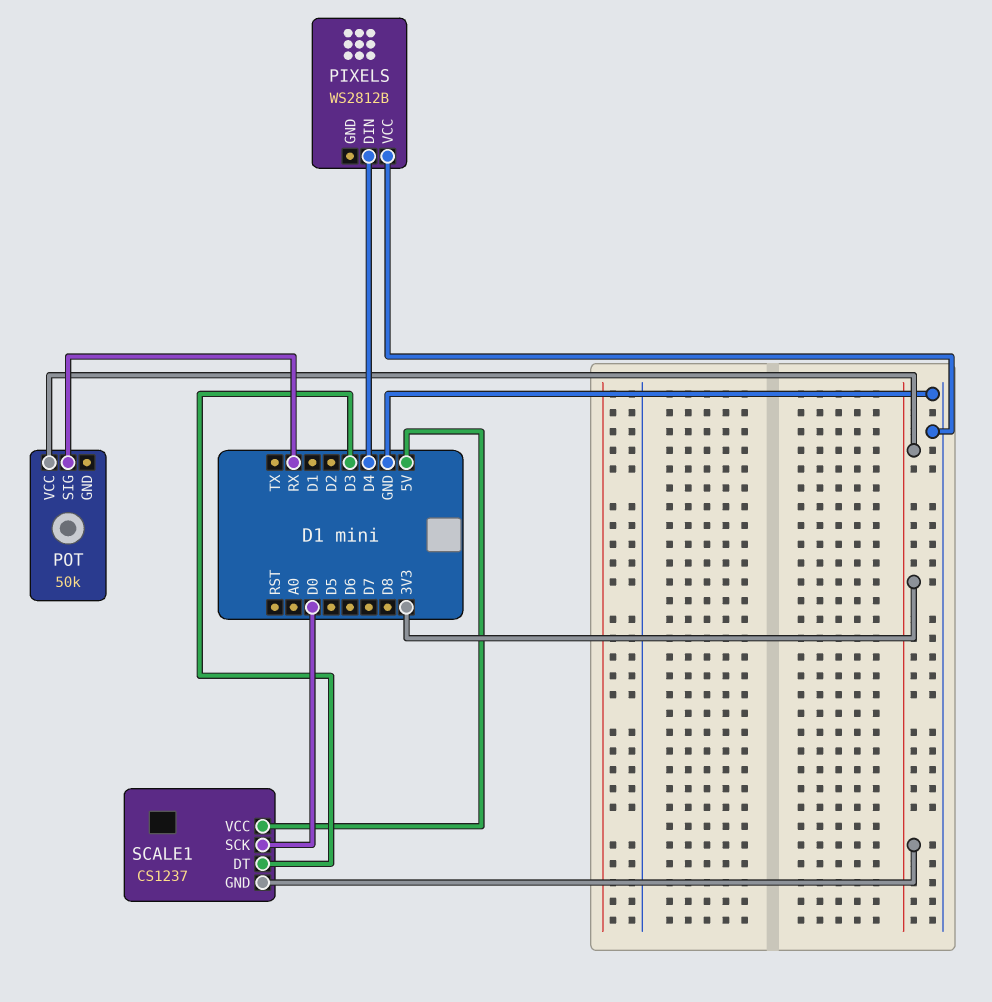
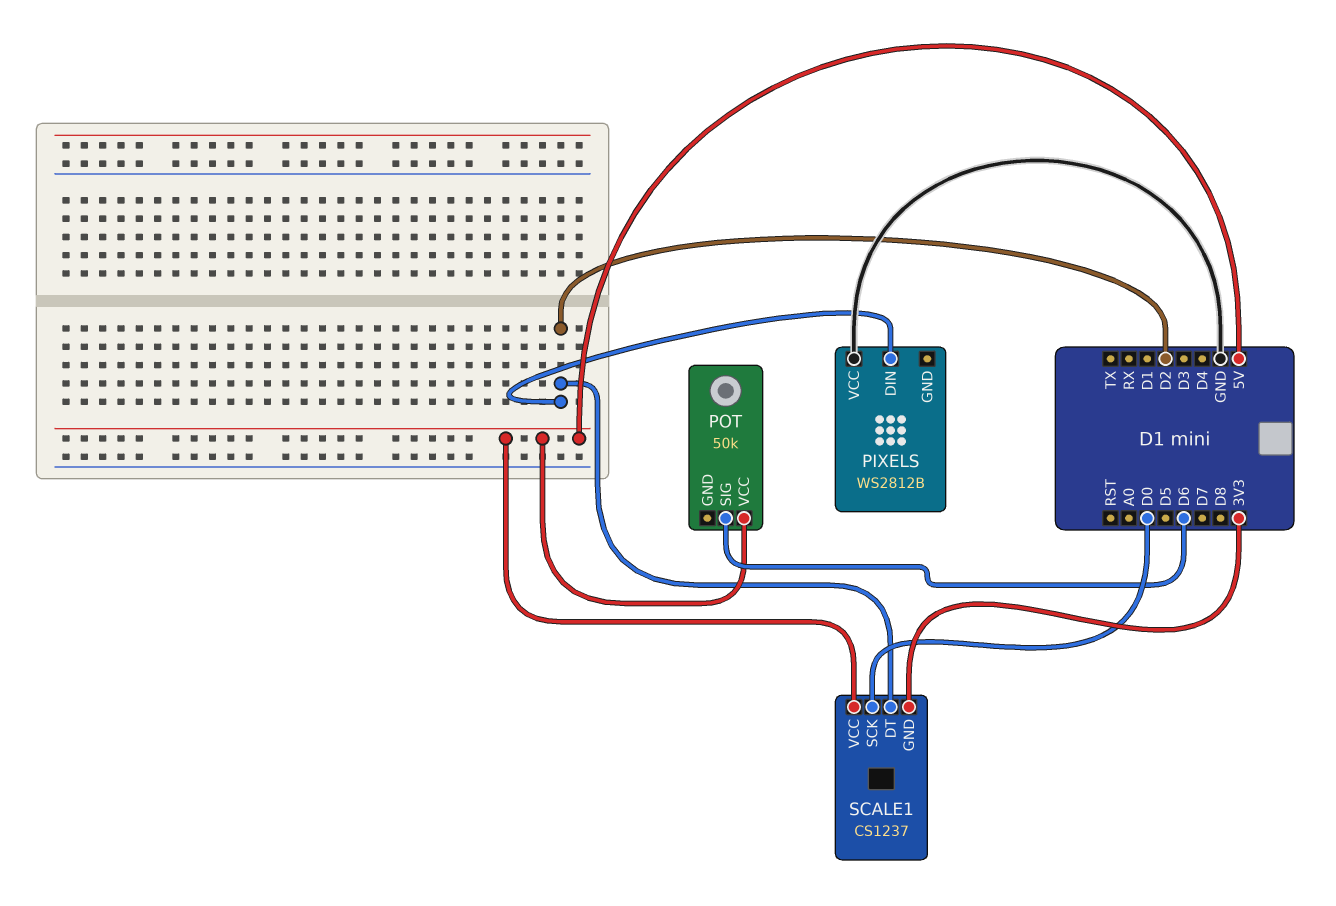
PIXELS pin DIN: D4 -> D2
POT pin SIG: RX -> D6
POT pin VCC: 3V3 -> 5V
SCALE1 pin DT: D3 -> D2

